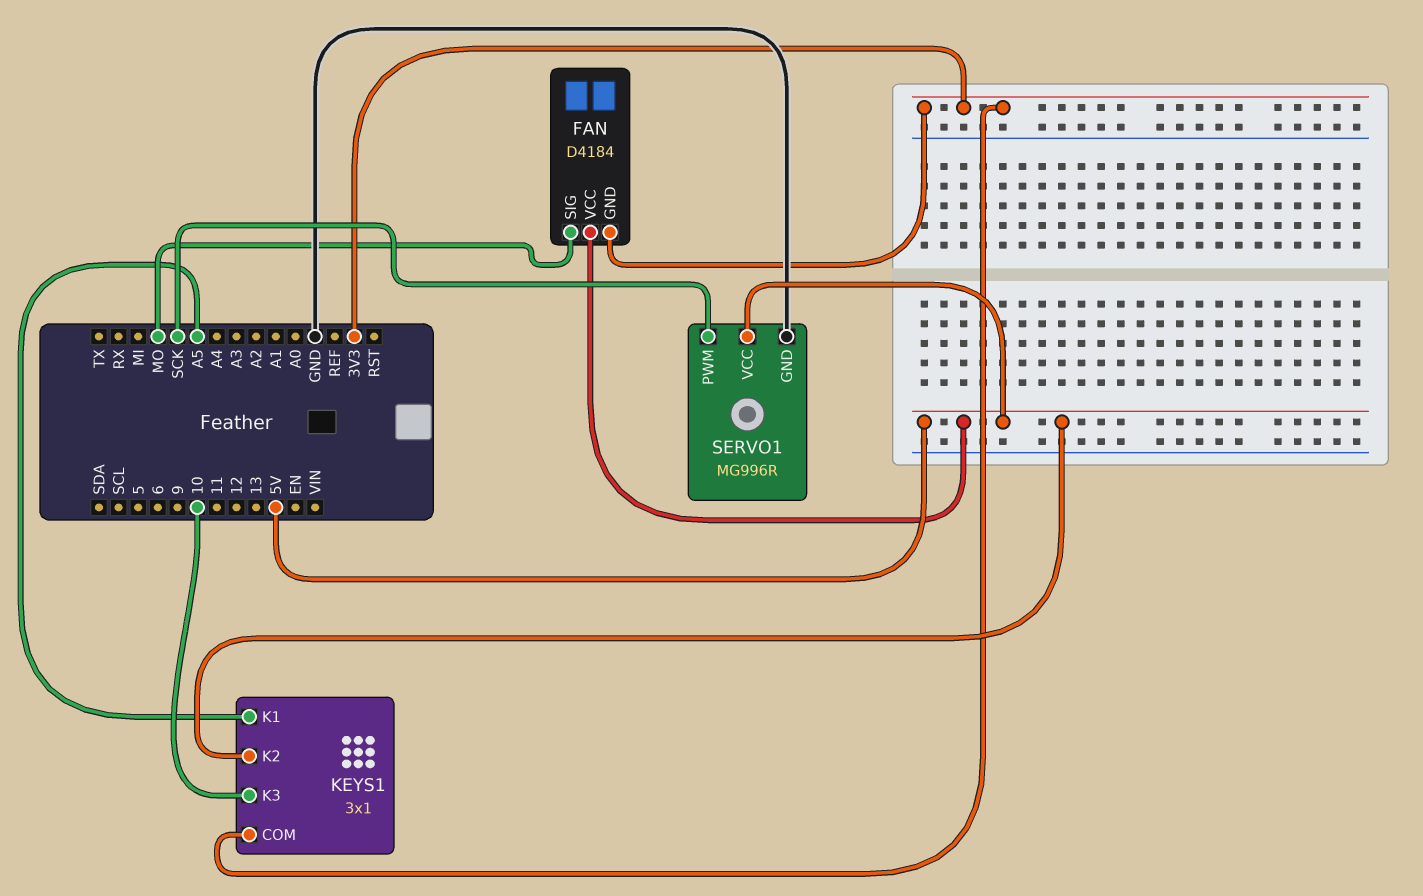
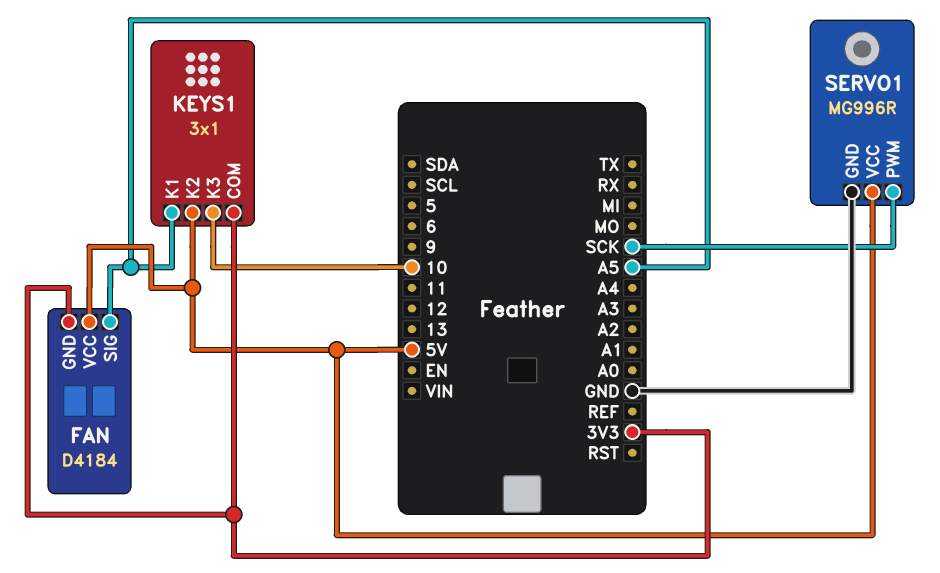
FAN pin SIG: MO -> A5

